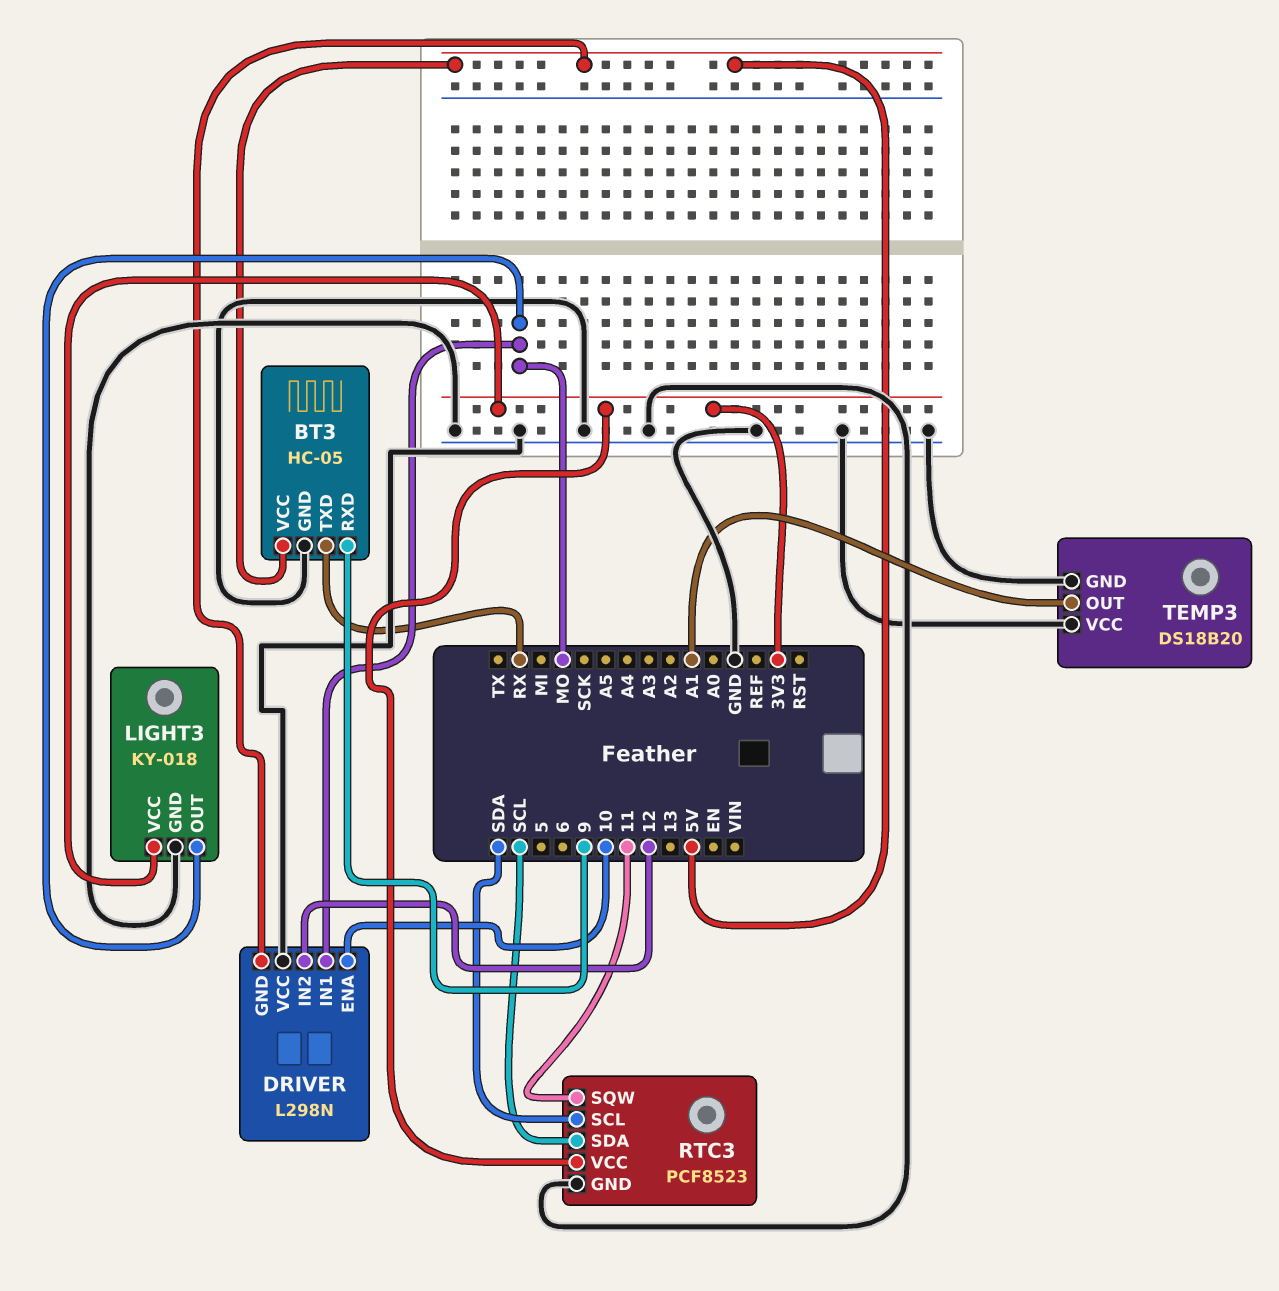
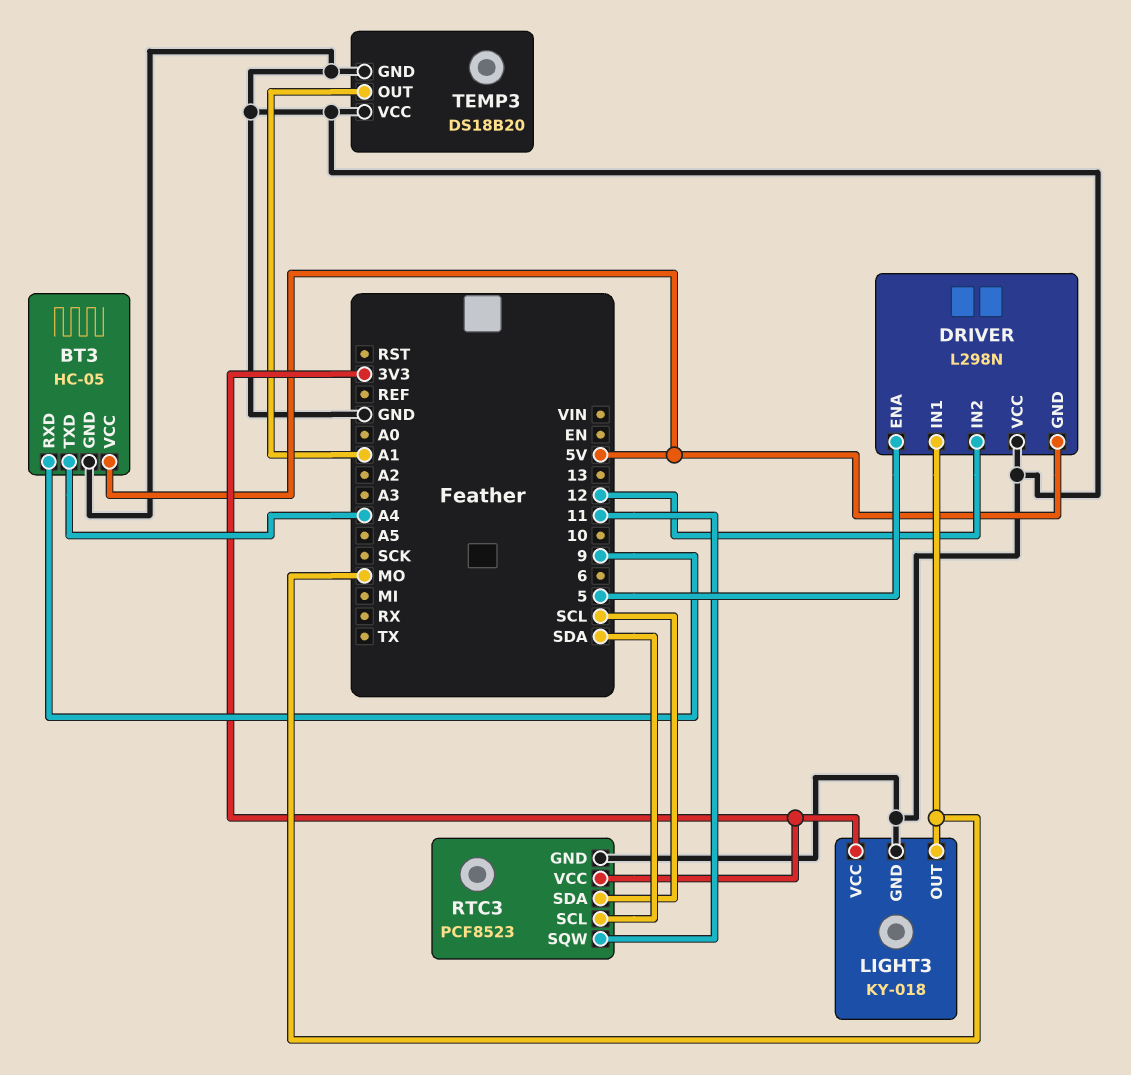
BT3 pin TXD: RX -> A4
DRIVER pin ENA: 10 -> 5

